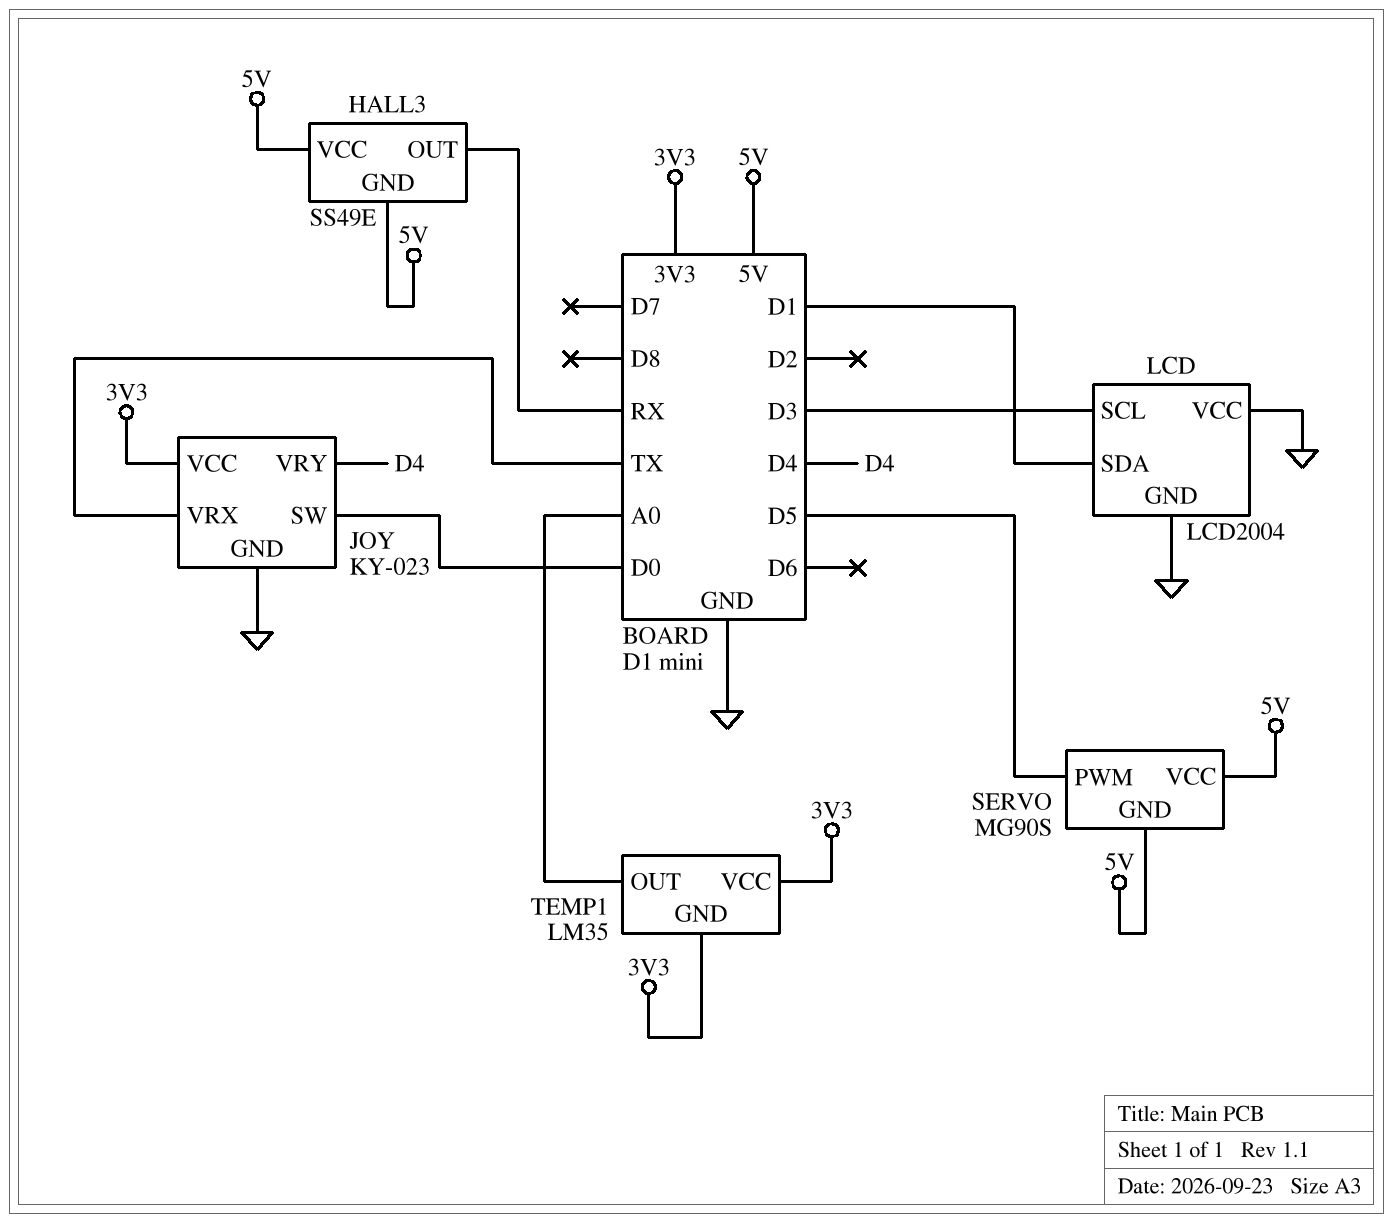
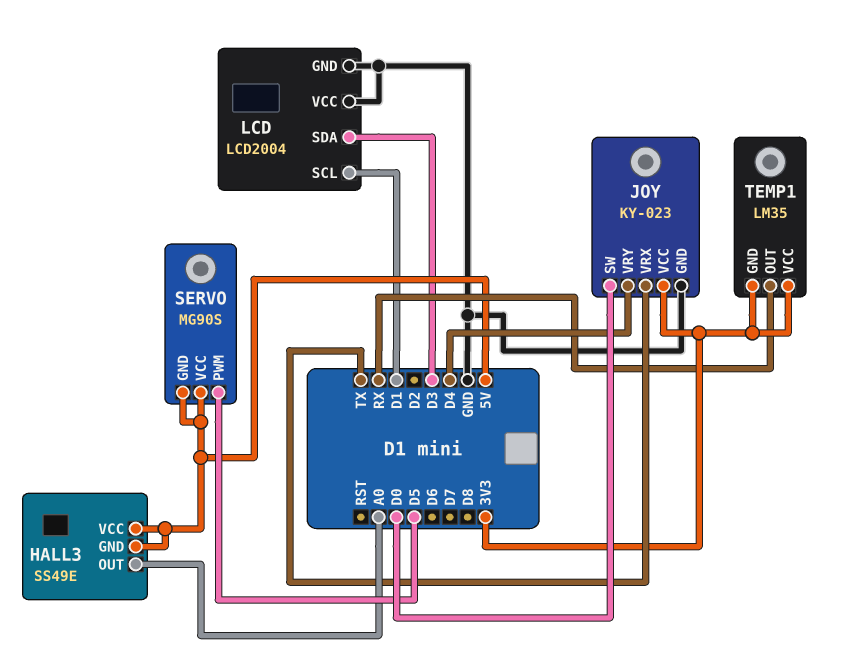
HALL3 pin OUT: RX -> A0
LCD pin SCL: D3 -> D1
LCD pin SDA: D1 -> D3
TEMP1 pin OUT: A0 -> RX

